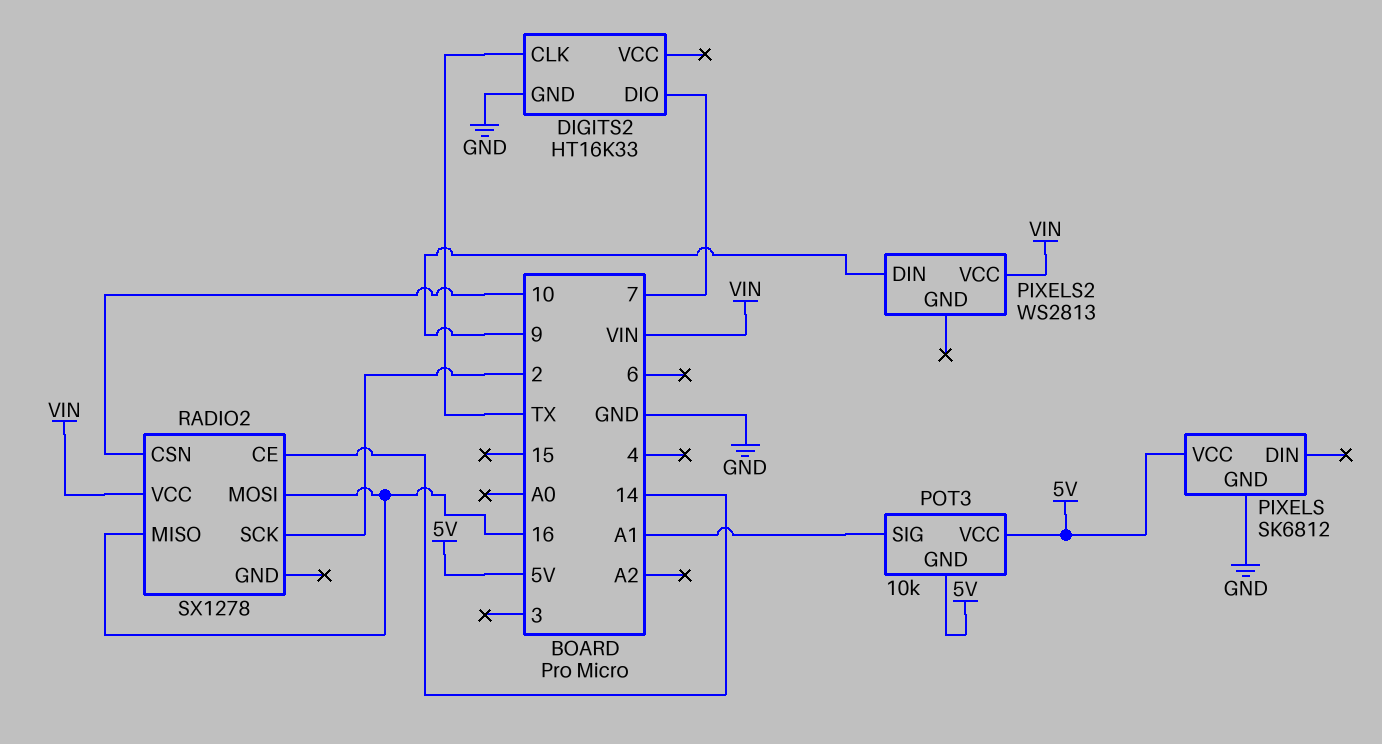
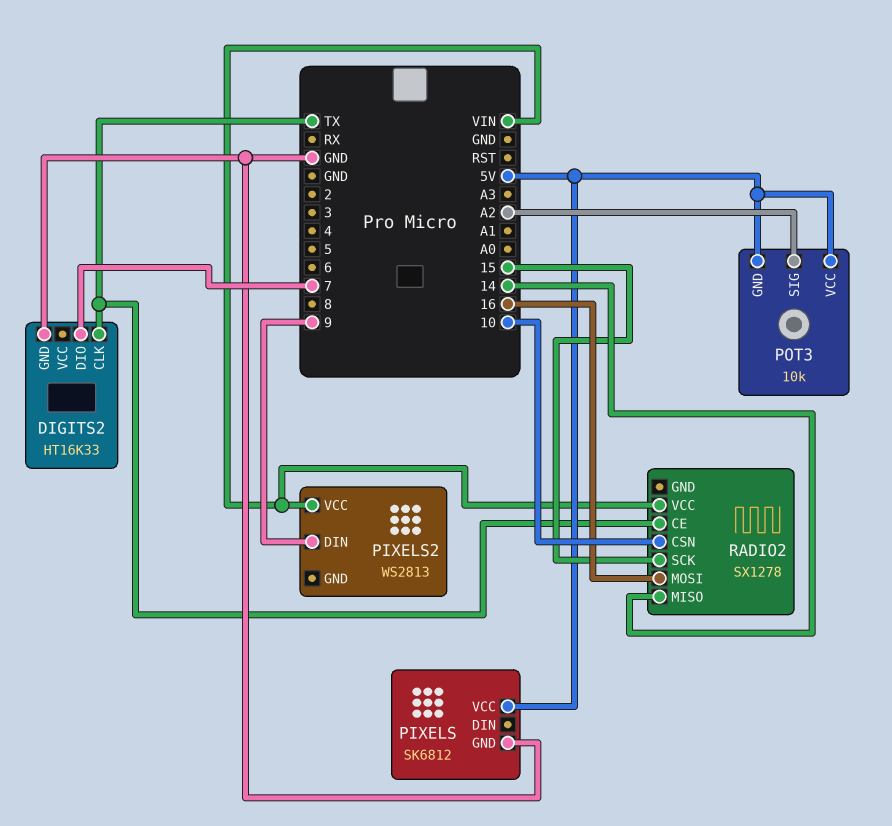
POT3 pin SIG: A1 -> A2
RADIO2 pin CE: 14 -> TX
RADIO2 pin MISO: 16 -> 14
RADIO2 pin SCK: 2 -> 15

